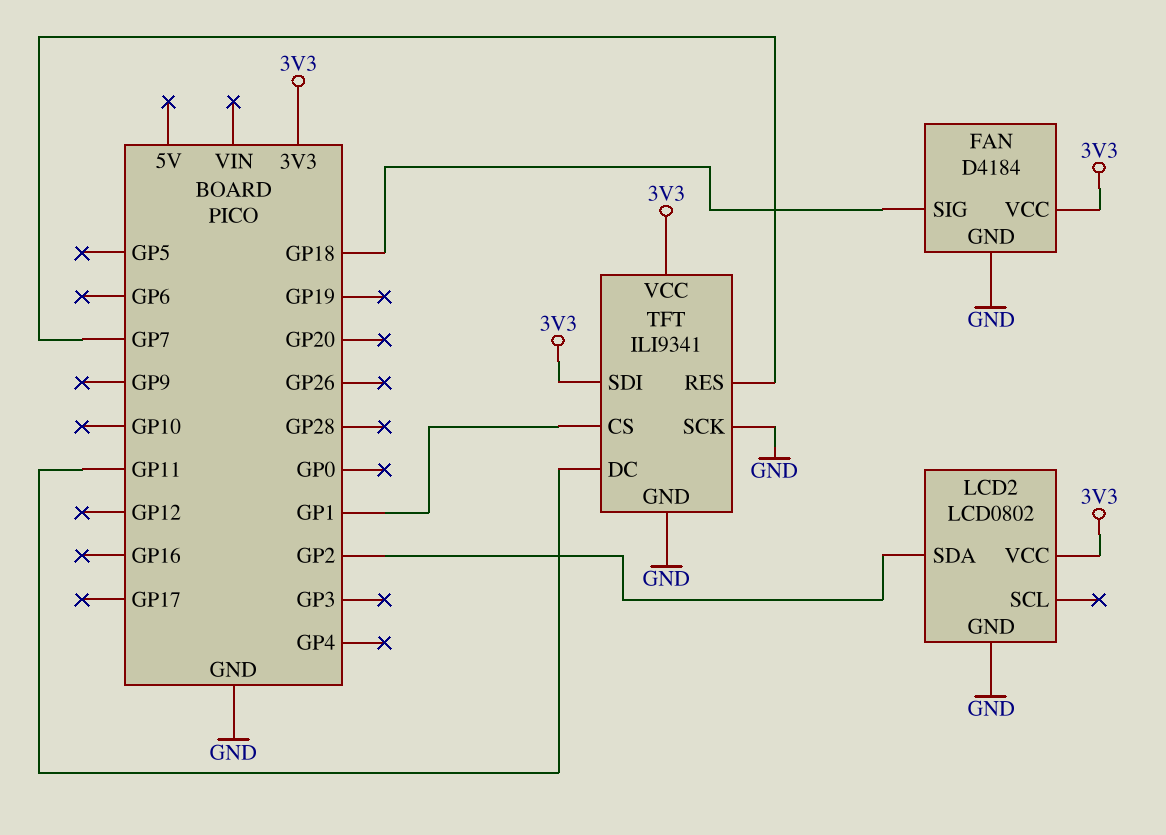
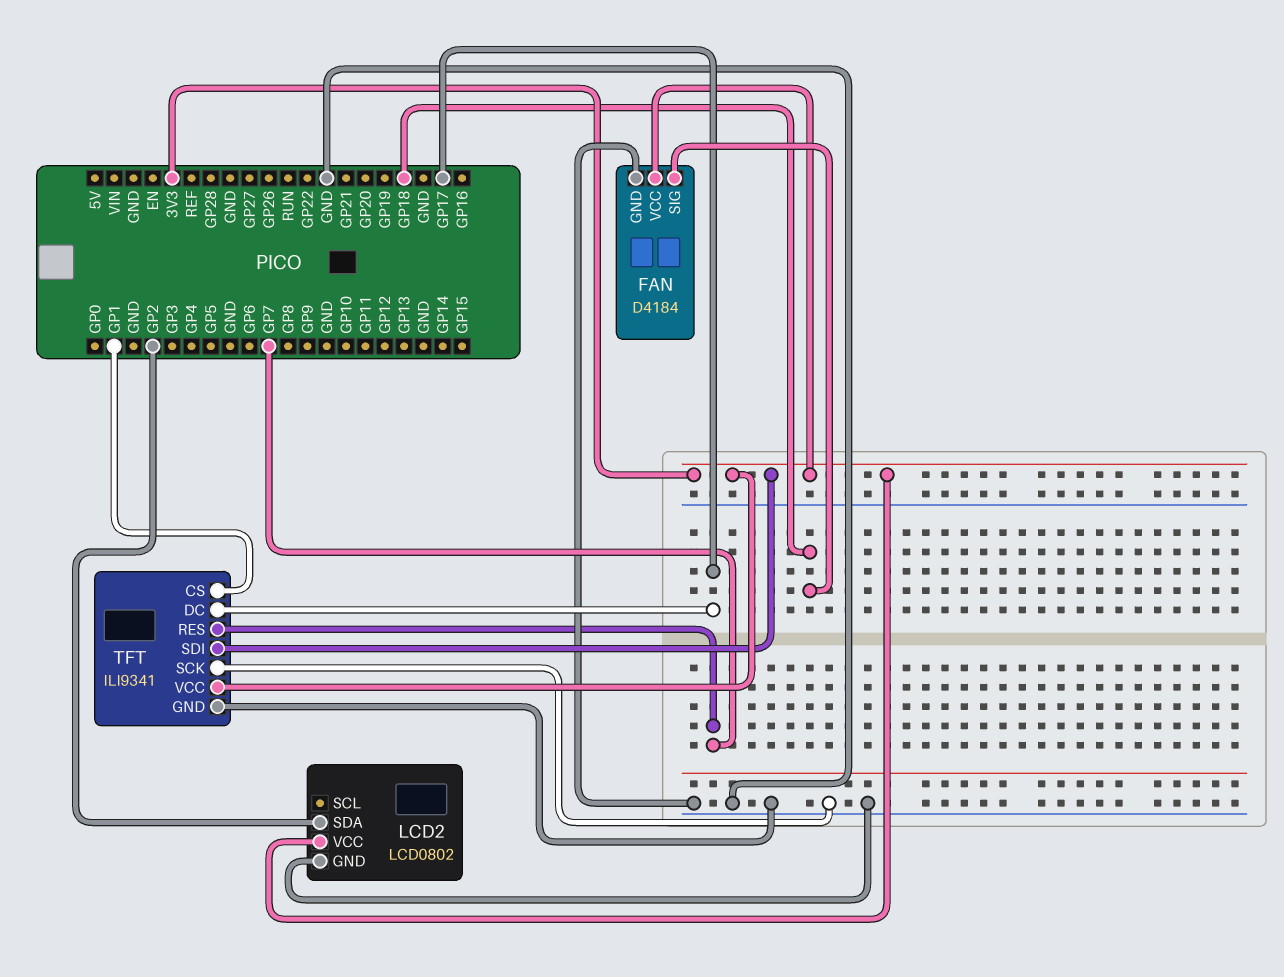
TFT pin DC: GP11 -> GP17

